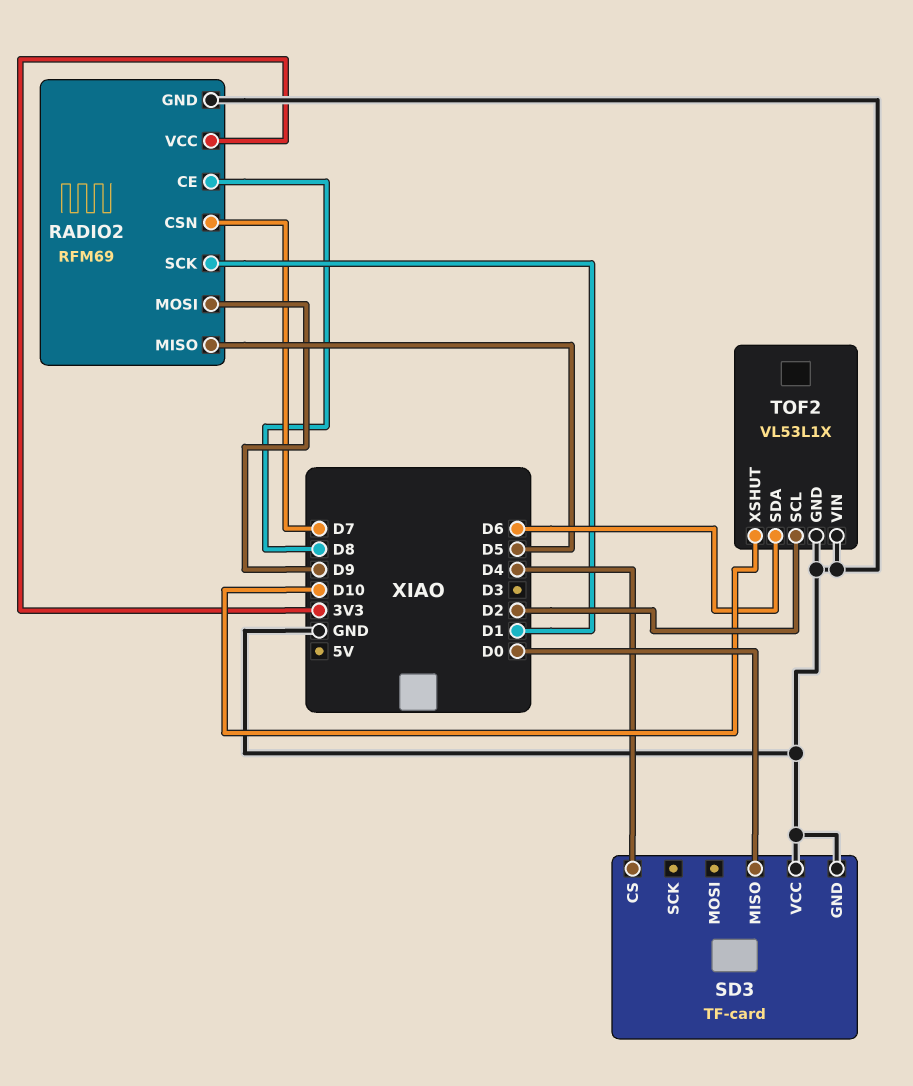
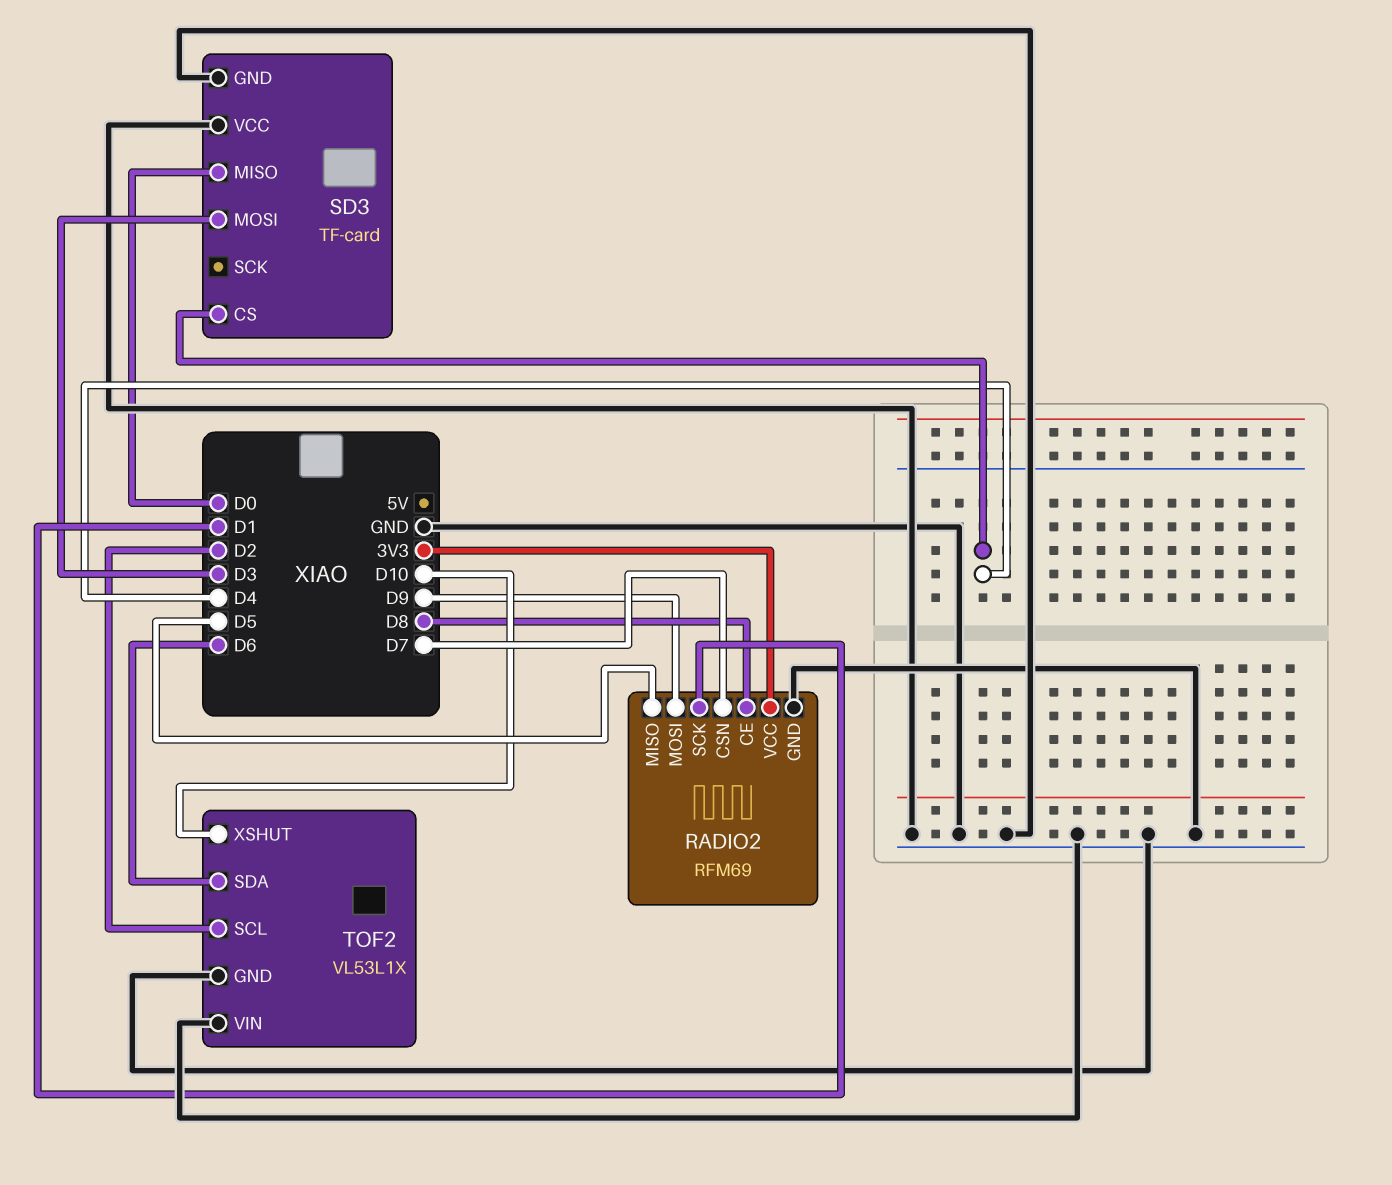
SD3 pin MOSI: none -> D3

